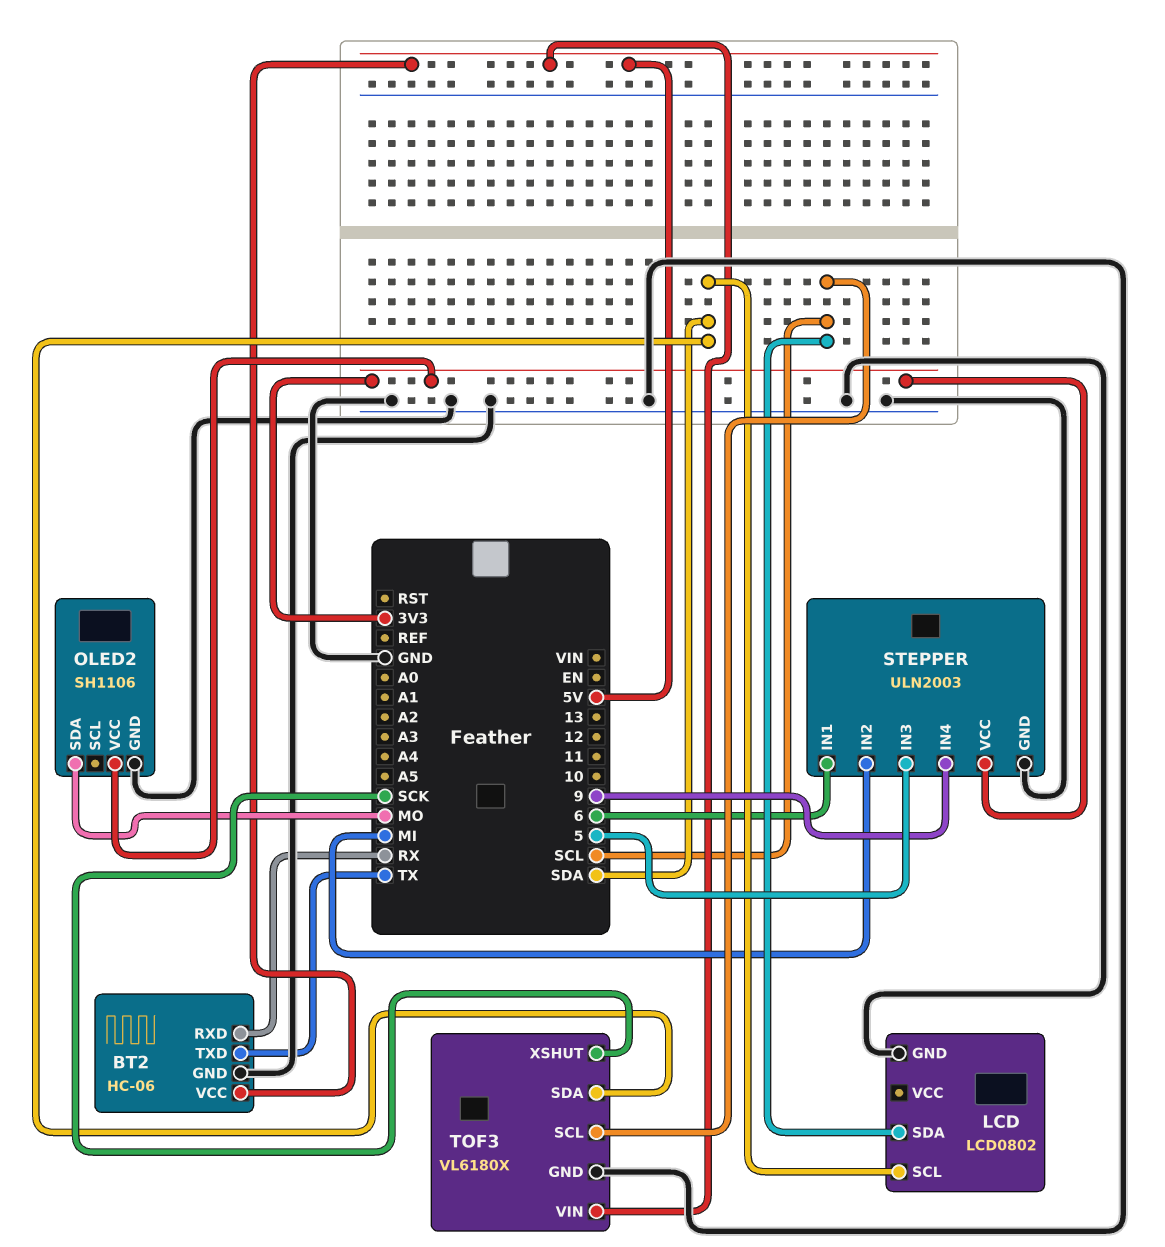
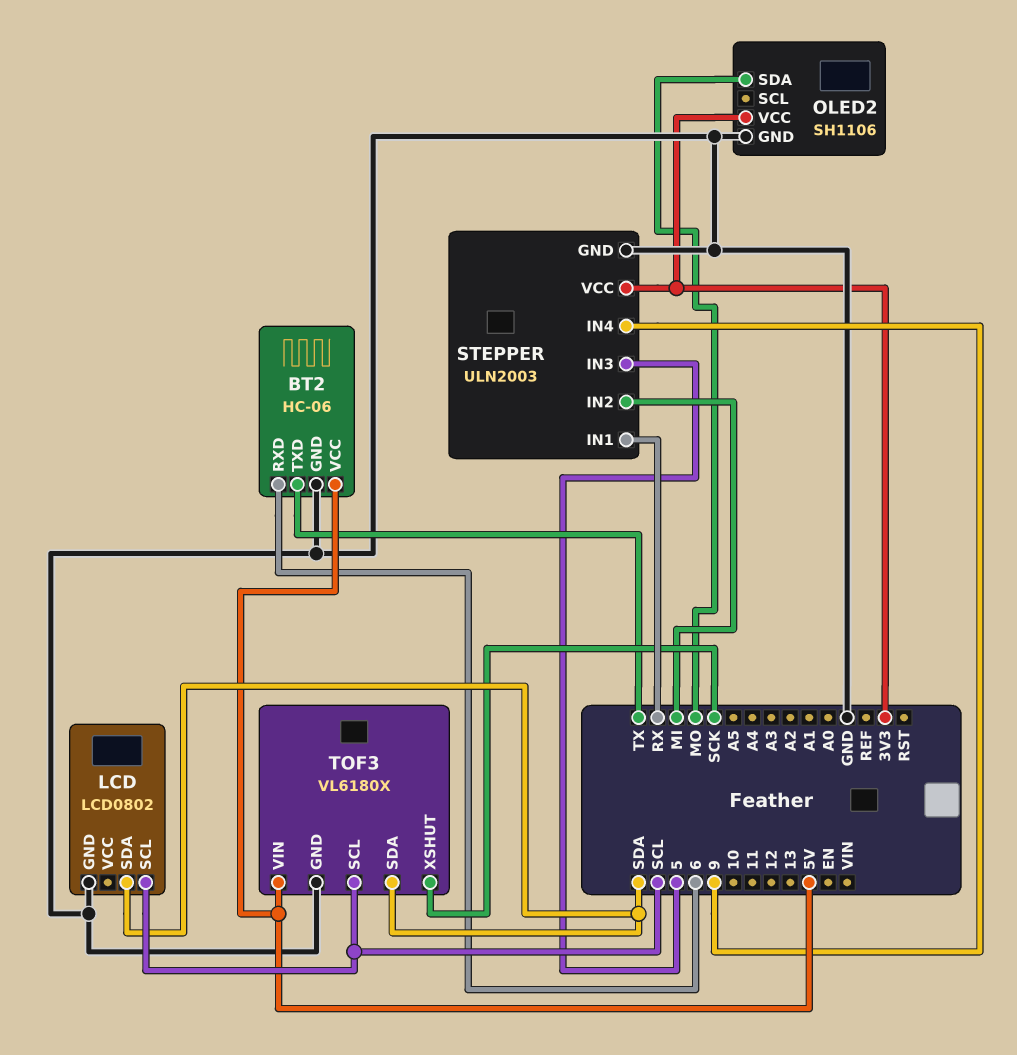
BT2 pin RXD: RX -> 6
LCD pin SCL: SDA -> SCL
LCD pin SDA: SCL -> SDA
STEPPER pin IN1: 6 -> RX

